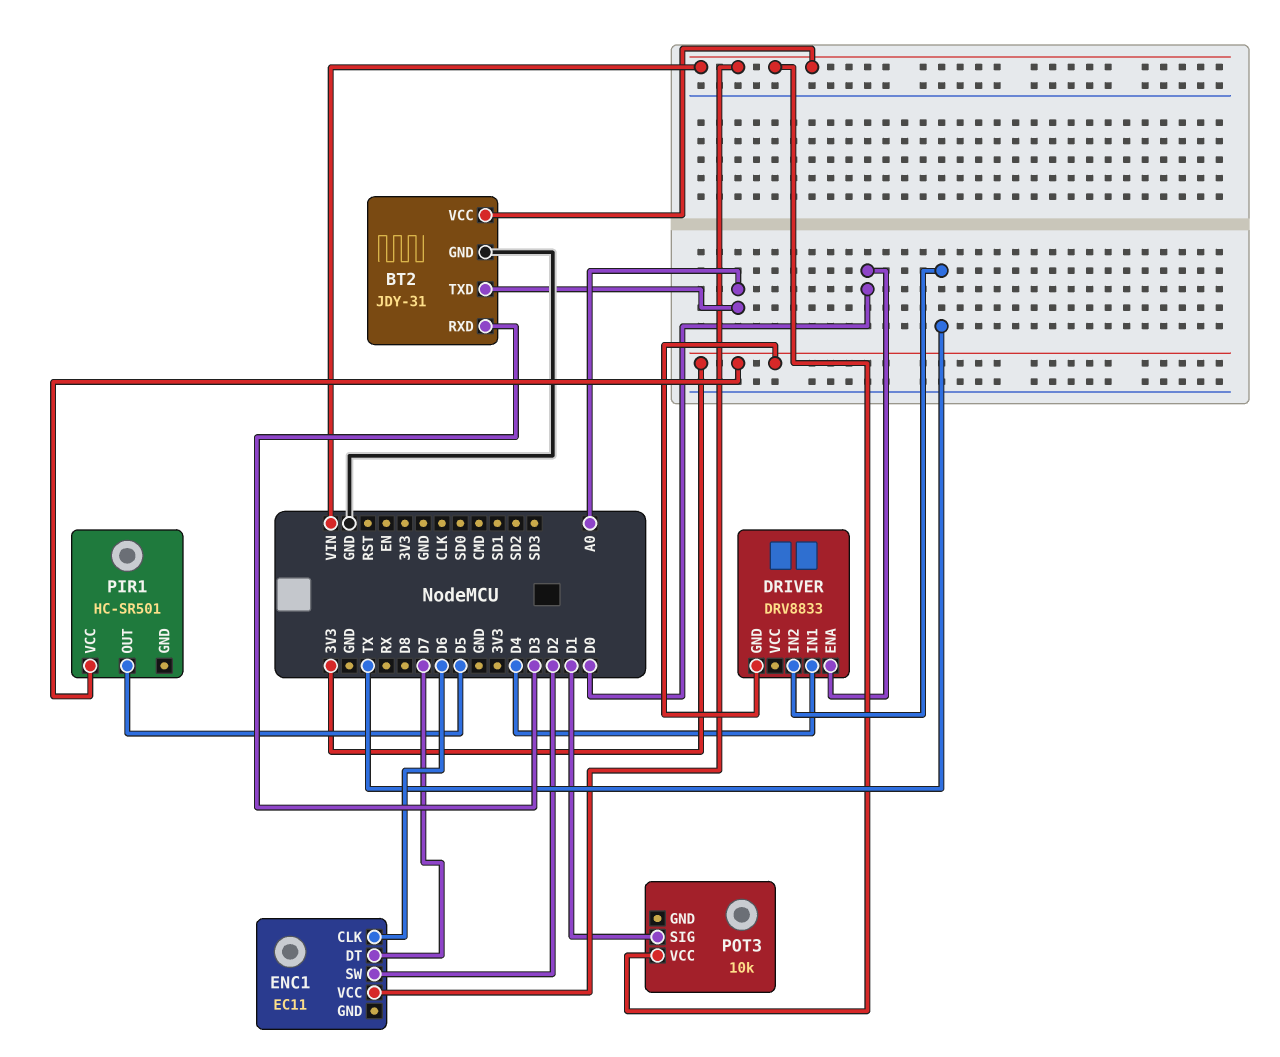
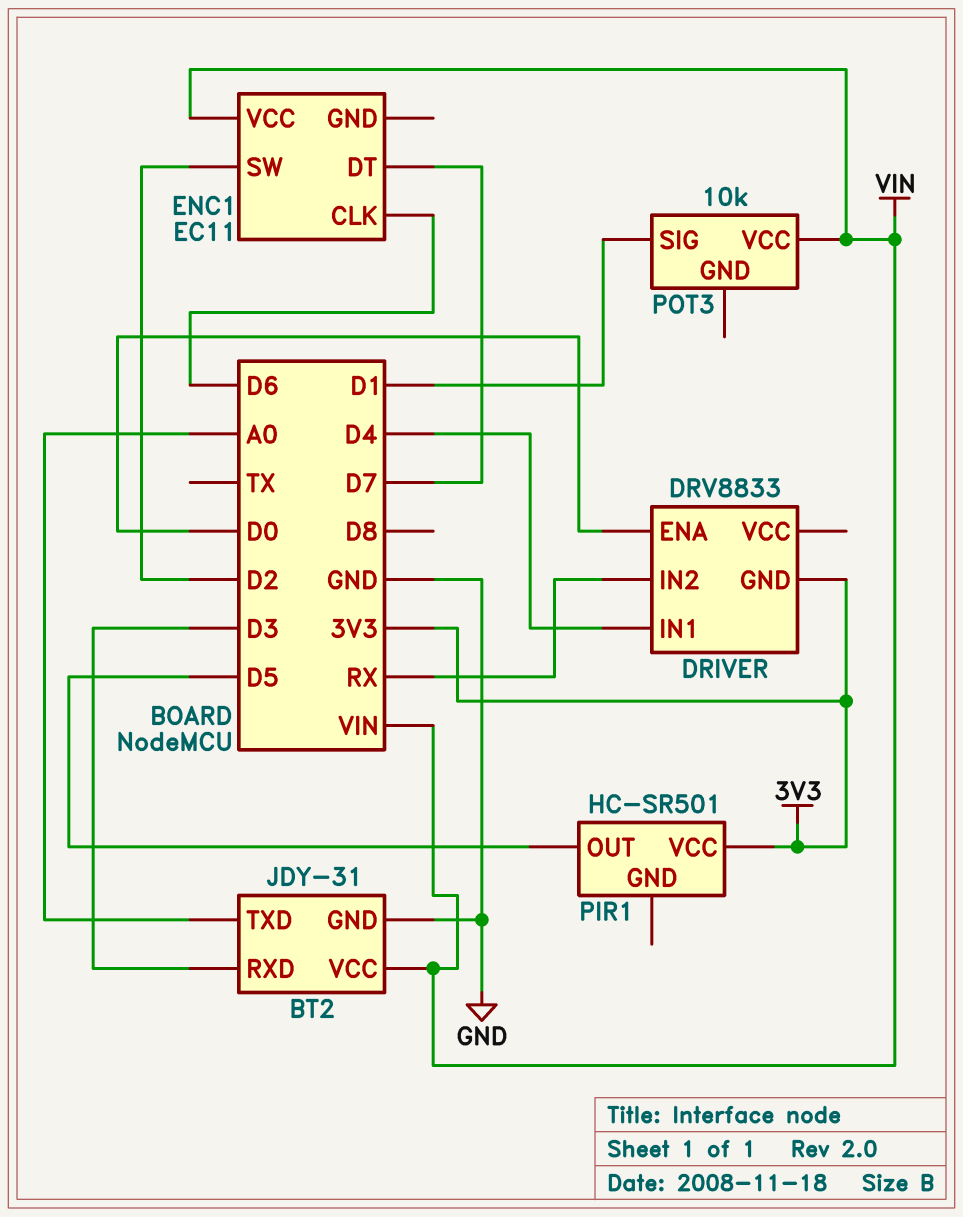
DRIVER pin IN2: TX -> RX

